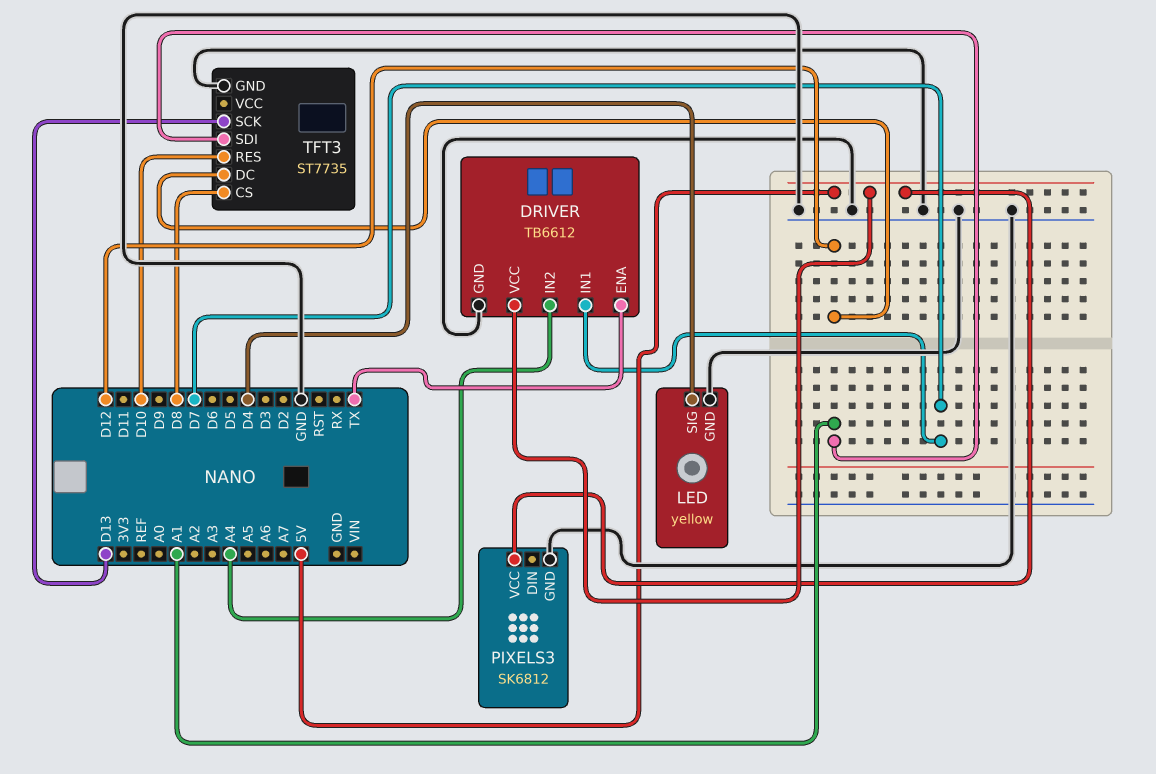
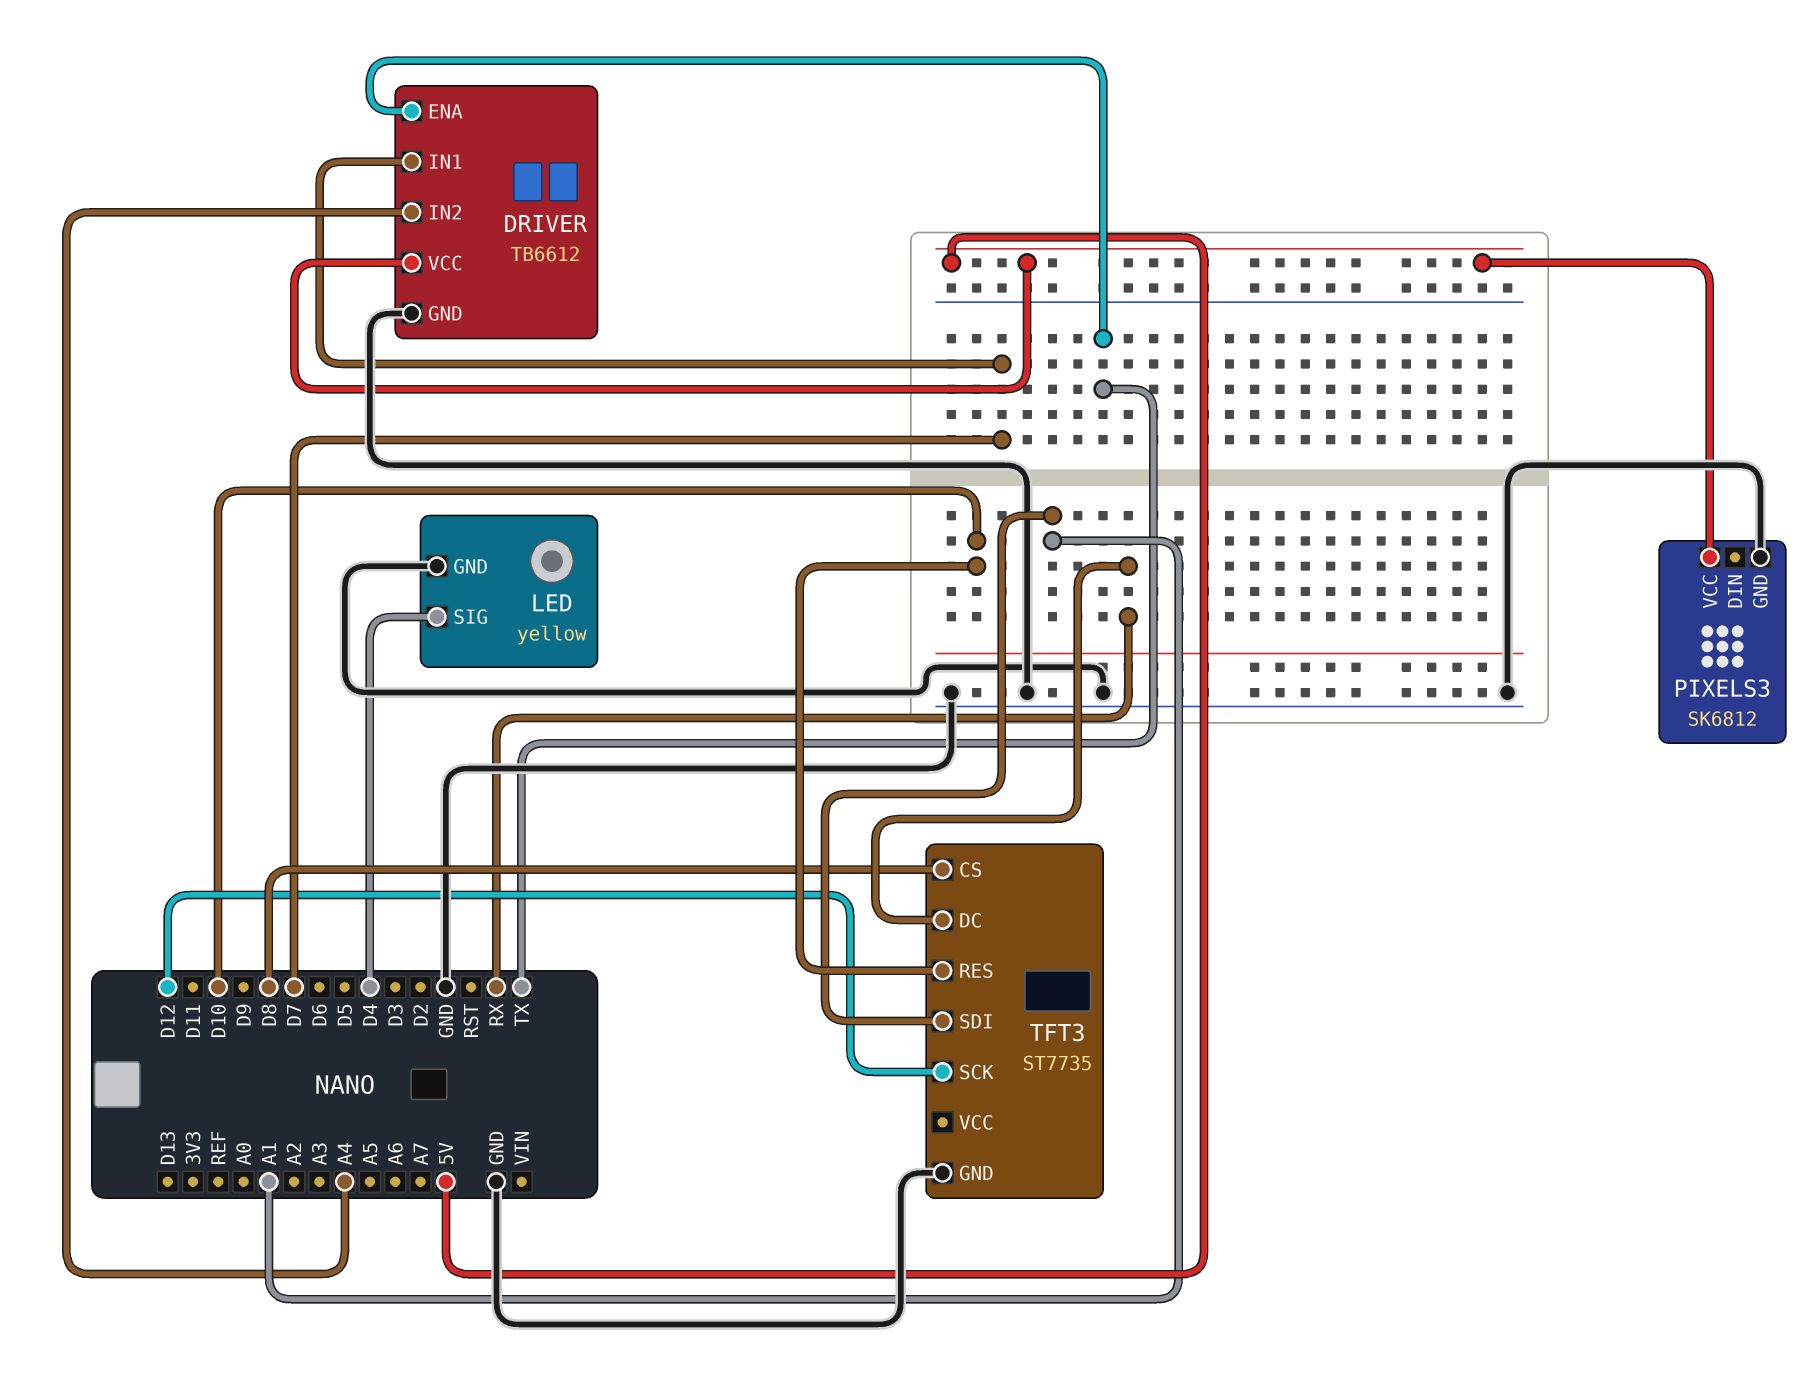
TFT3 pin DC: D12 -> RX
TFT3 pin SCK: D13 -> D12

